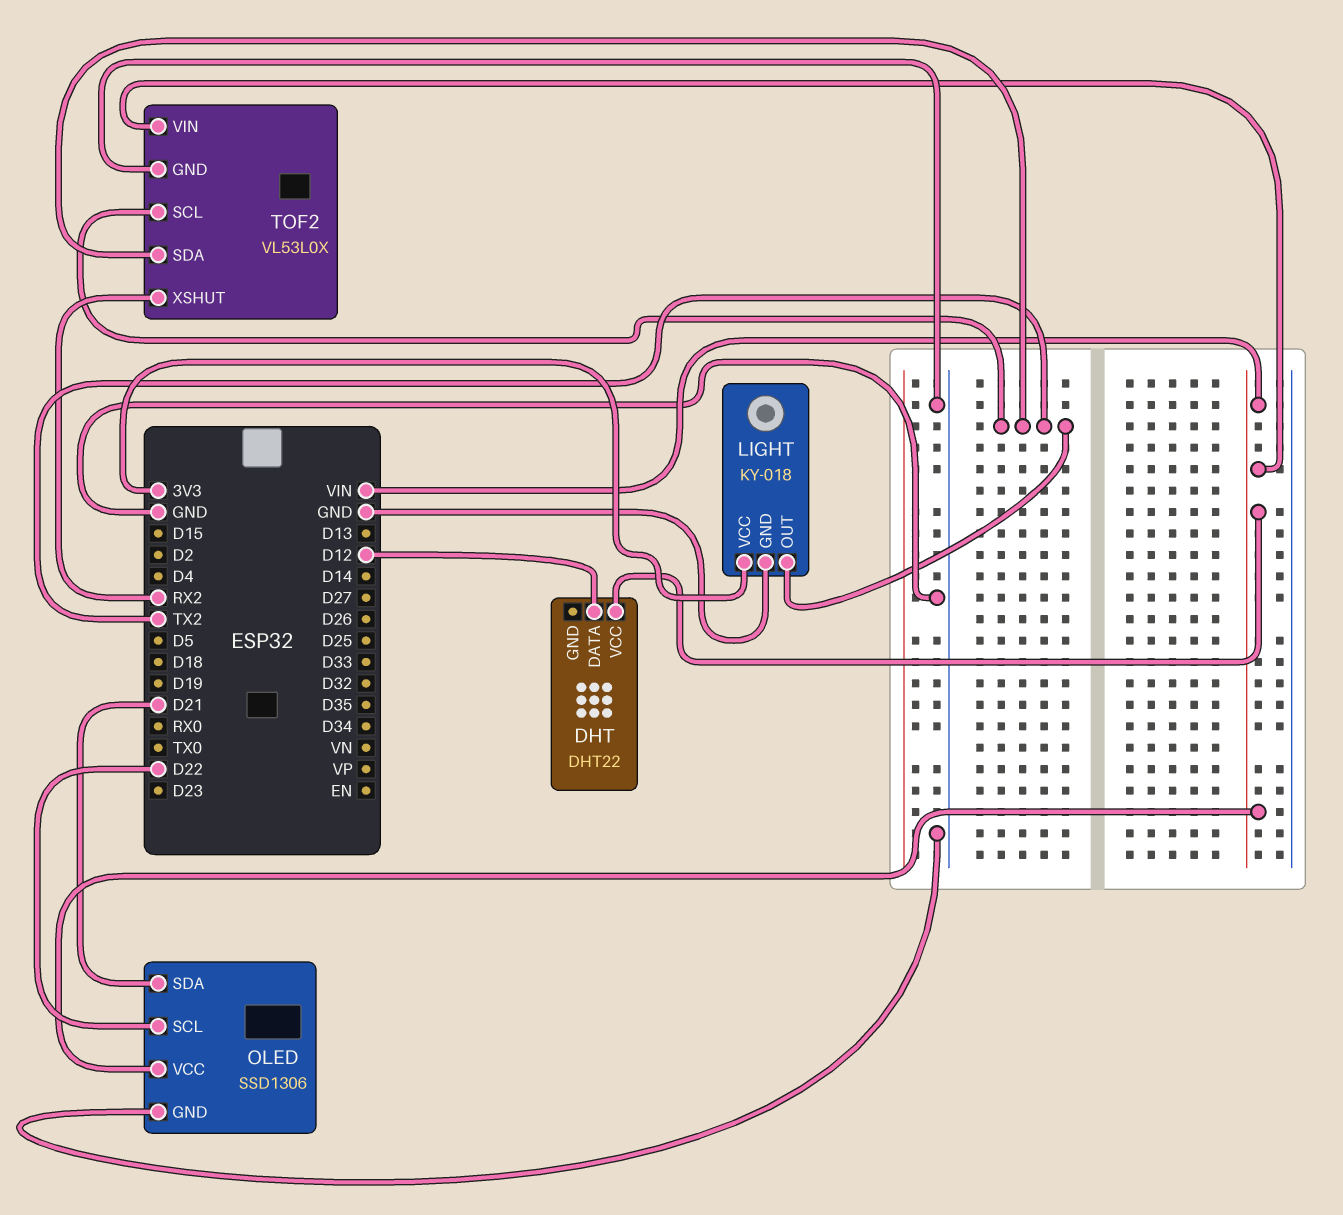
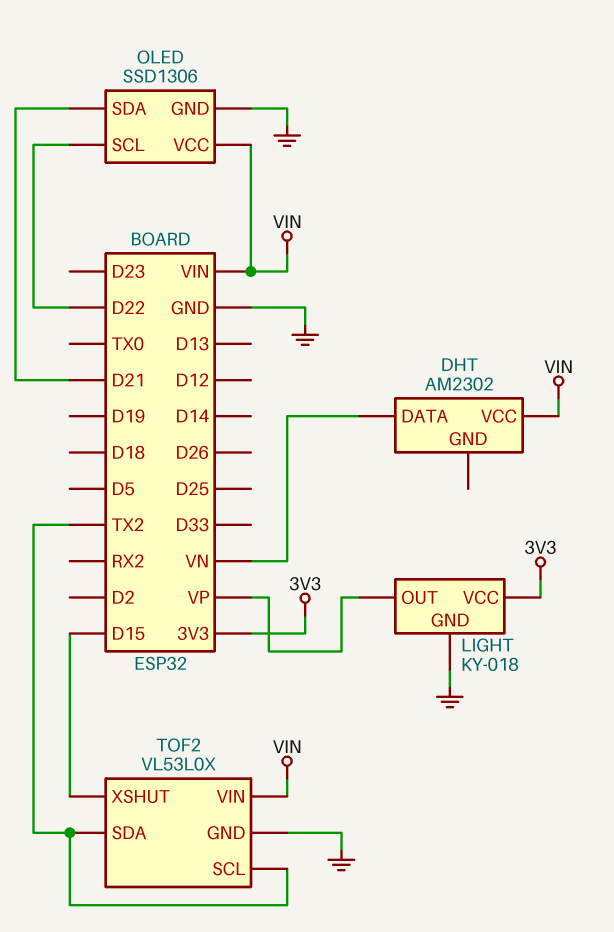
DHT: DHT22 -> AM2302
DHT pin DATA: D12 -> VN
LIGHT pin OUT: TX2 -> VP
TOF2 pin XSHUT: RX2 -> D15

